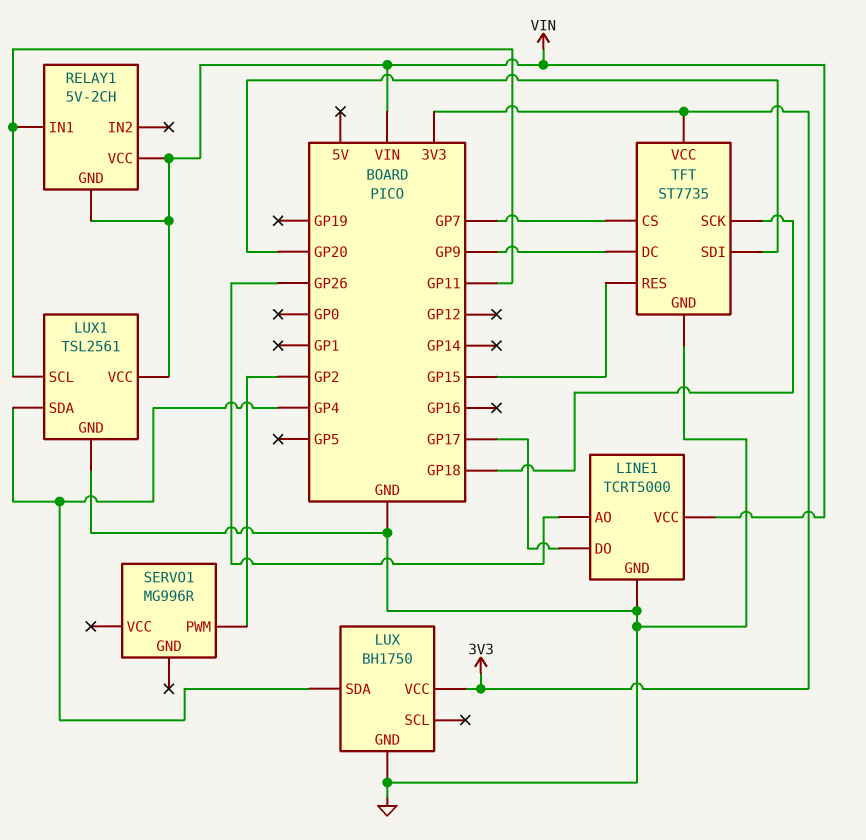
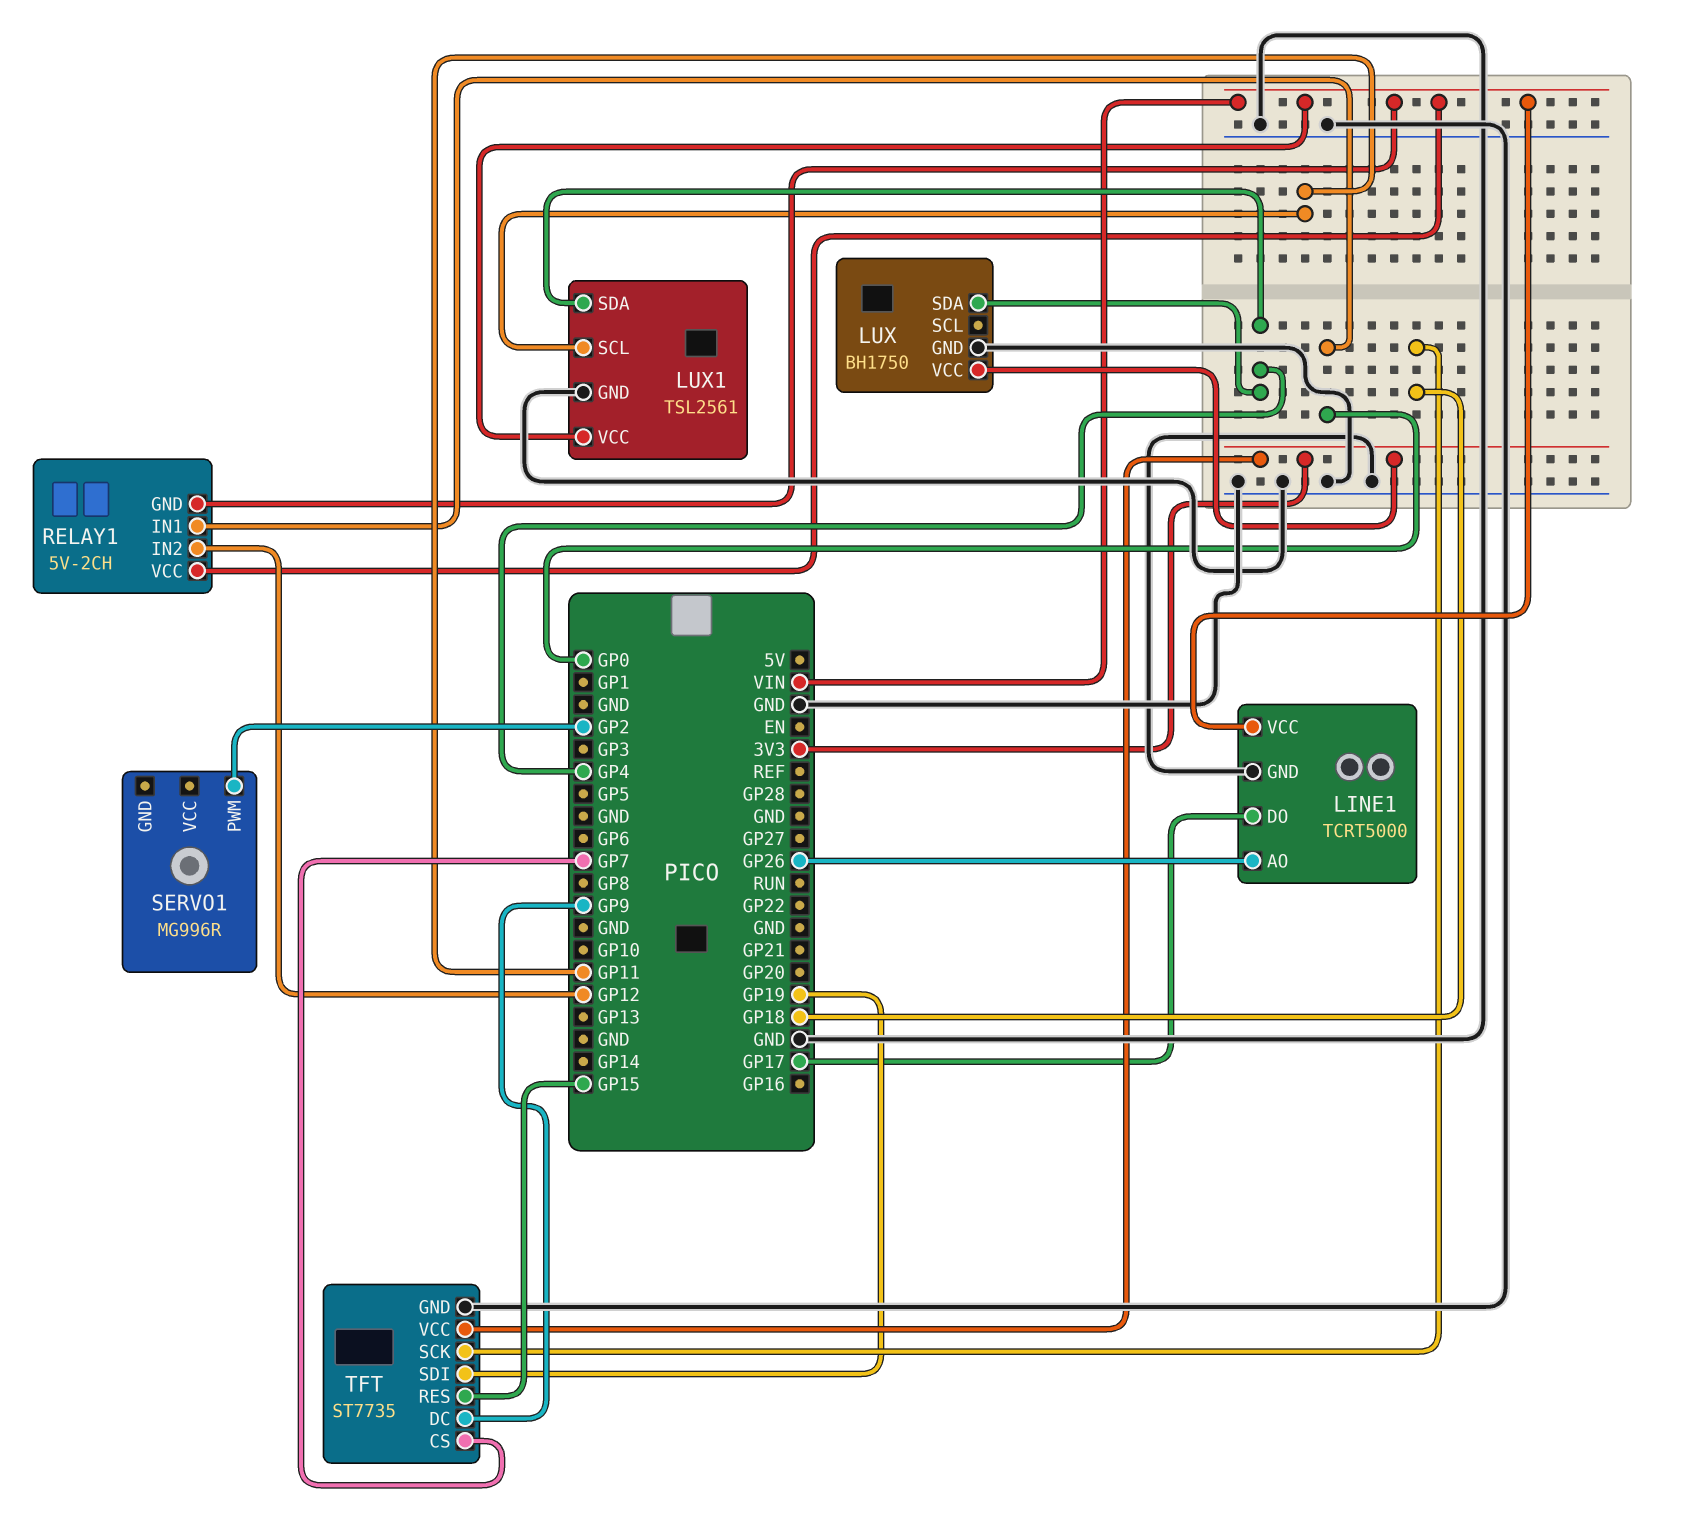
RELAY1 pin IN1: GP11 -> GP0
RELAY1 pin IN2: none -> GP12
TFT pin SDI: GP20 -> GP19

